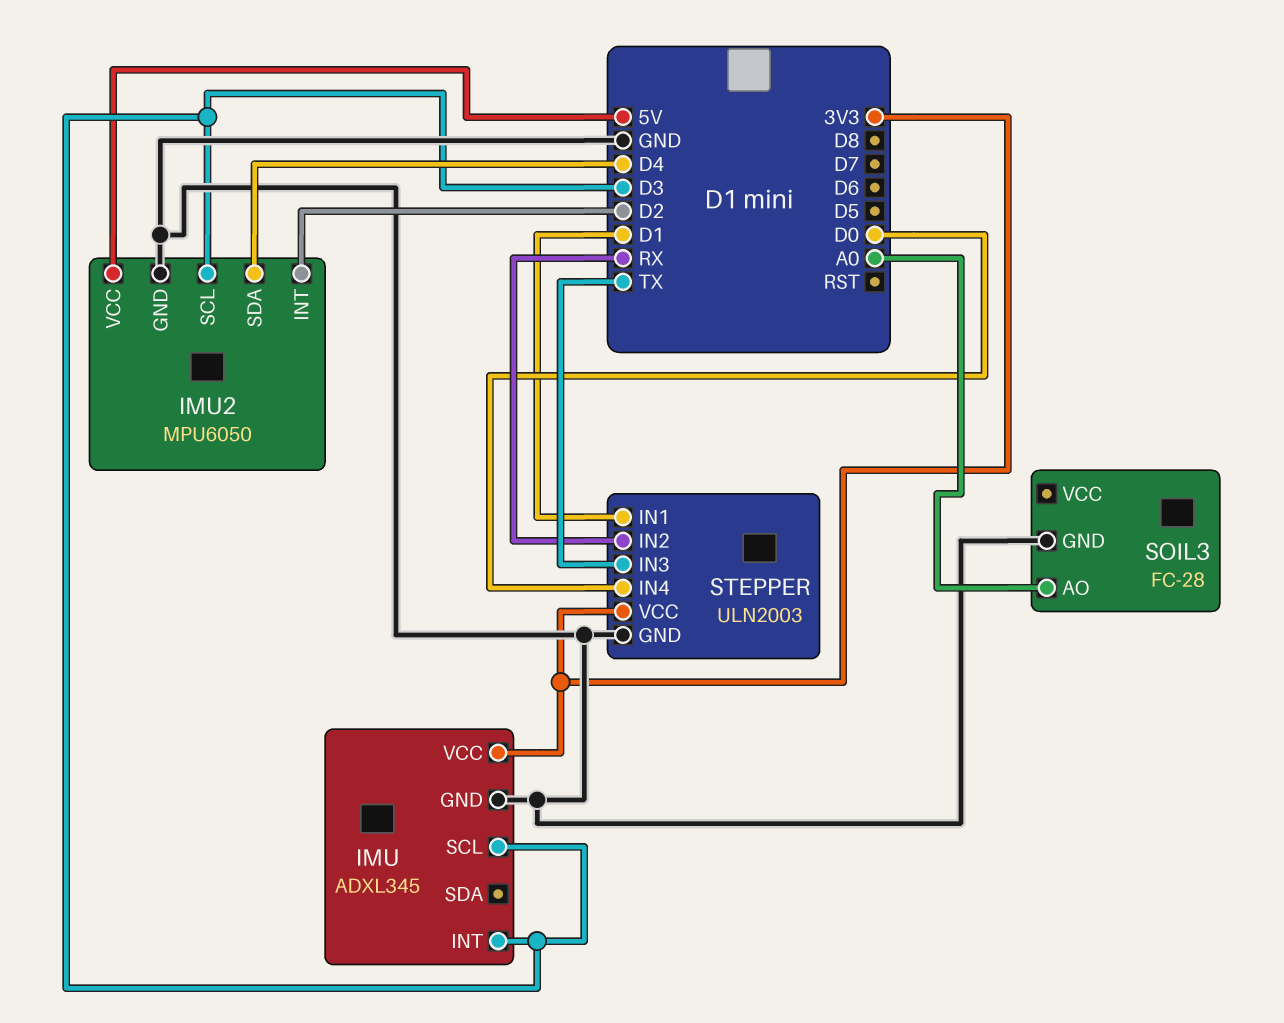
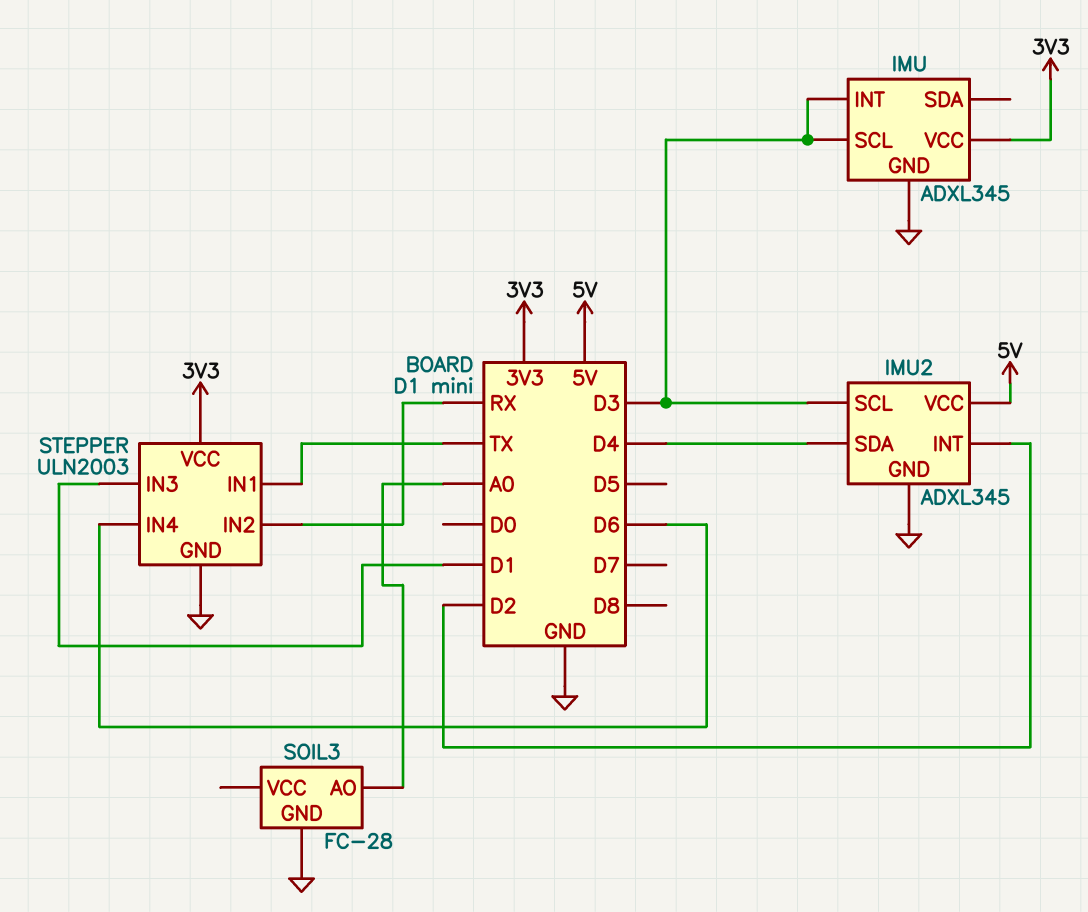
IMU2: MPU6050 -> ADXL345
STEPPER pin IN1: D1 -> TX
STEPPER pin IN3: TX -> D1
STEPPER pin IN4: D0 -> D6

